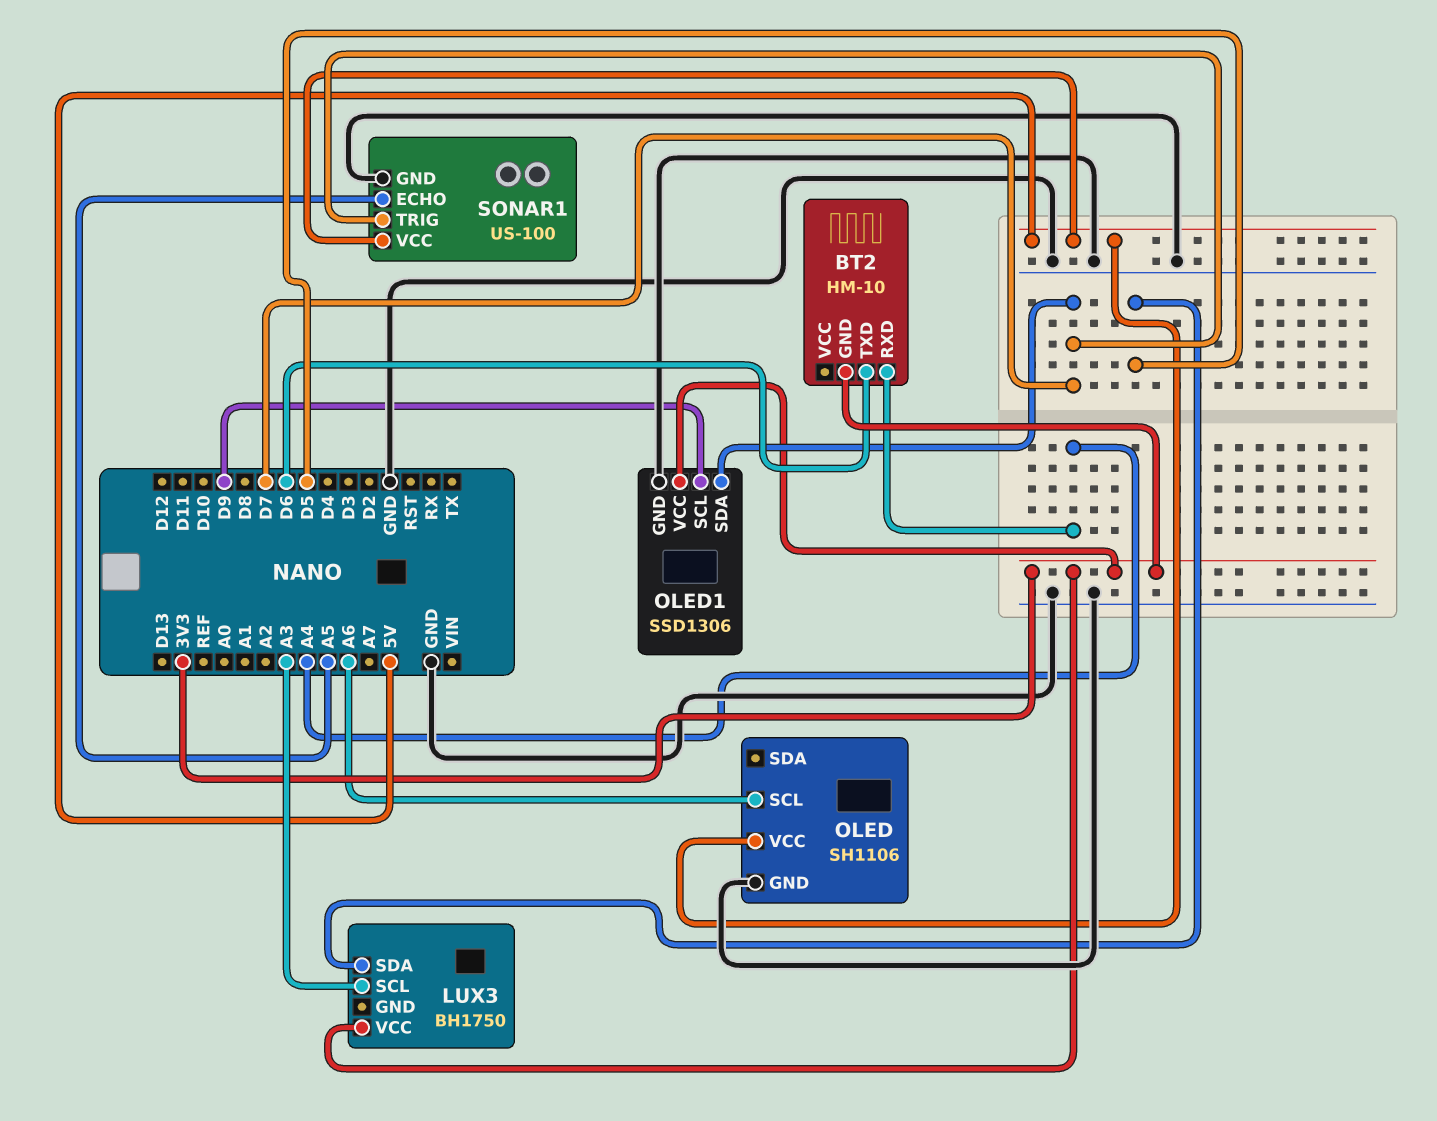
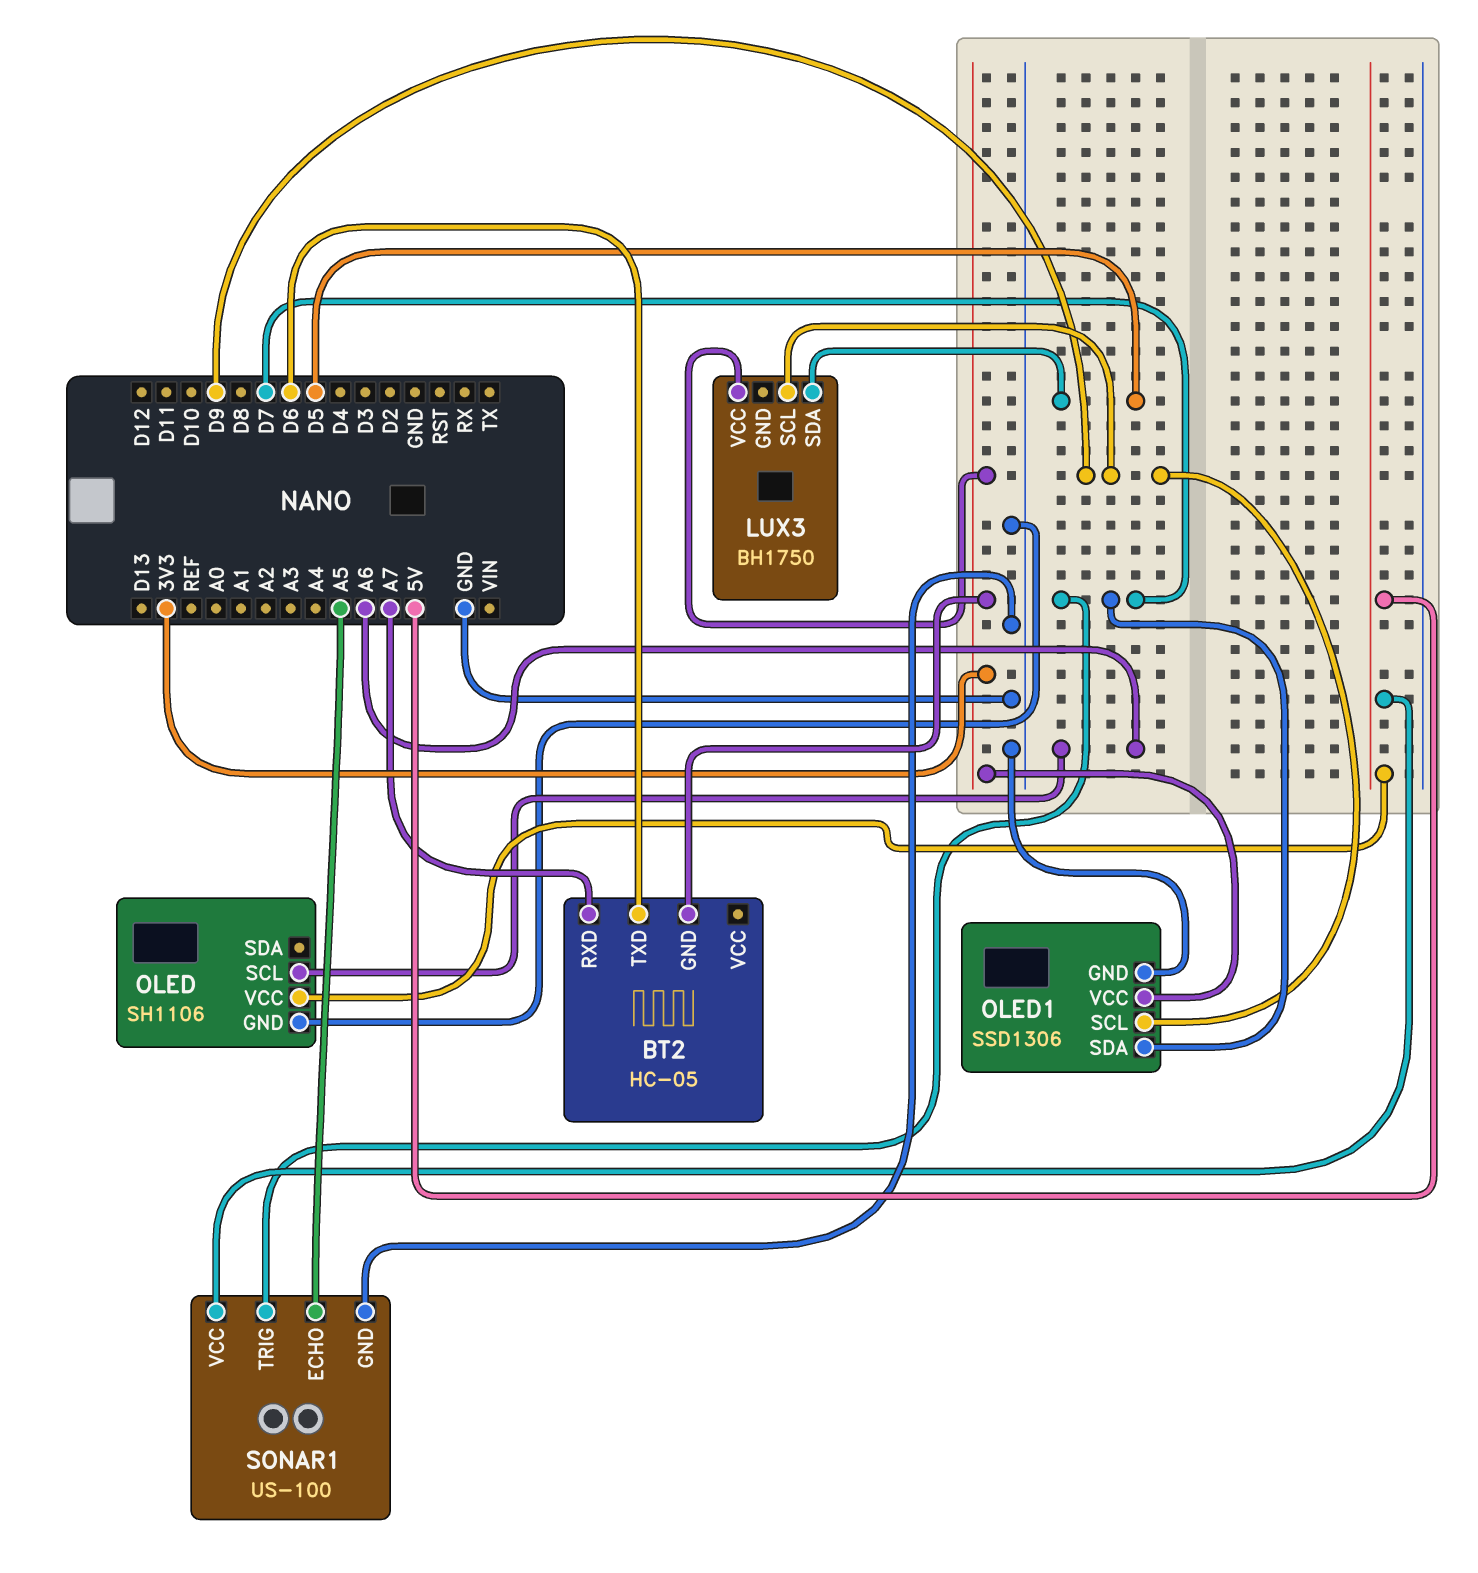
BT2: HM-10 -> HC-05
BT2 pin RXD: A4 -> A7
LUX3 pin SCL: A3 -> D9

